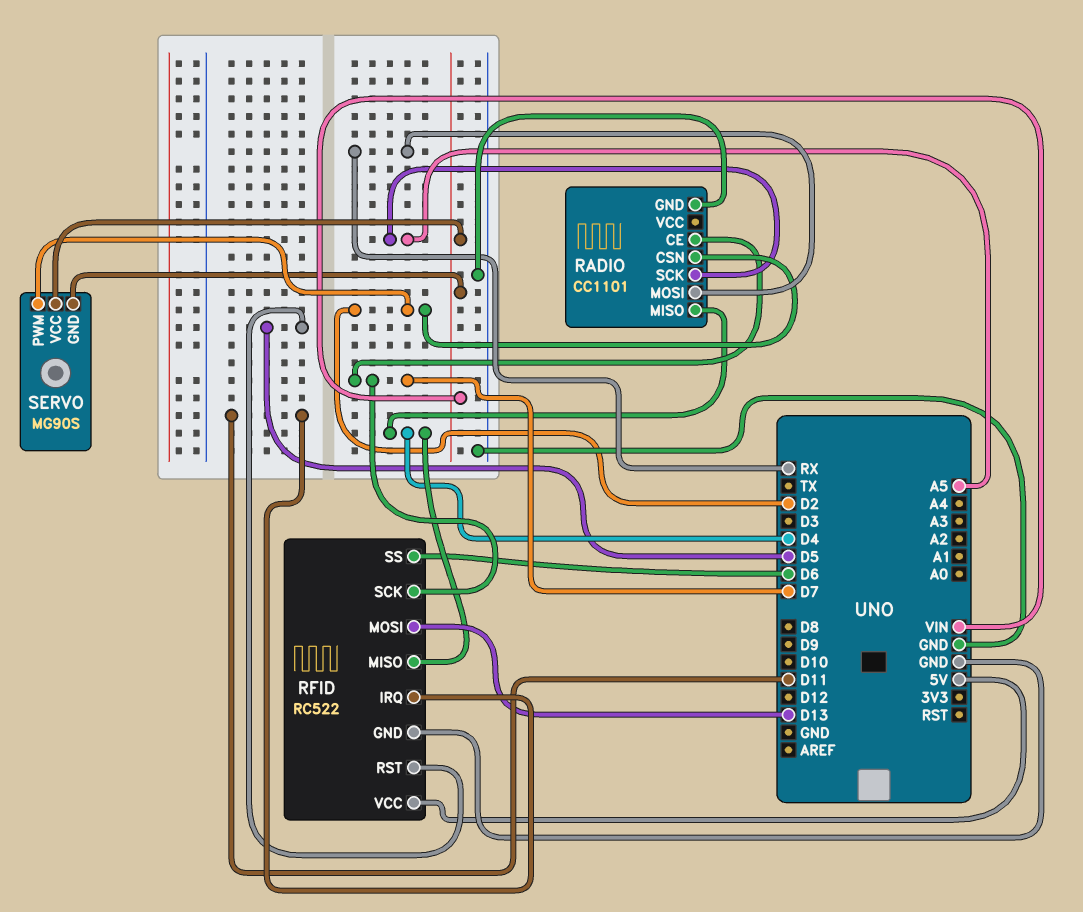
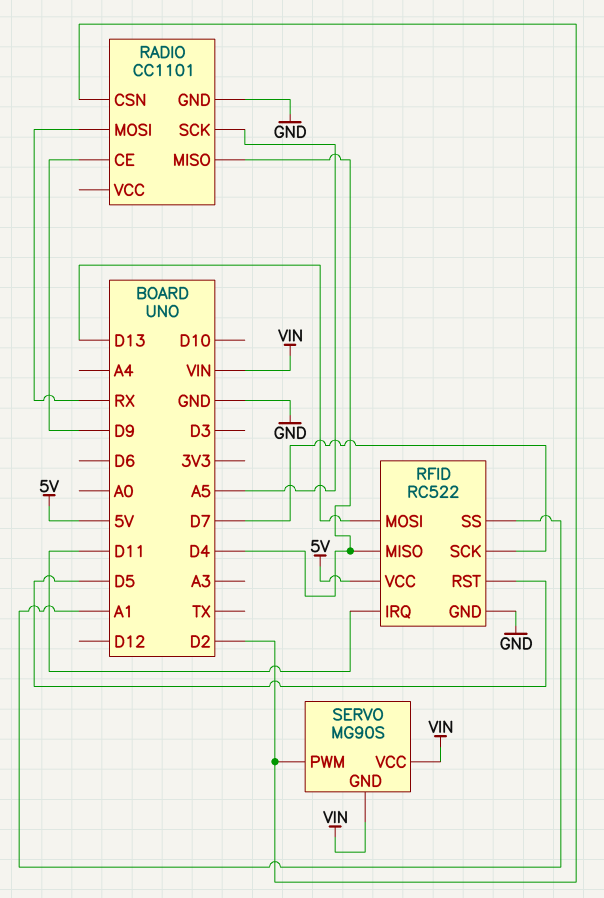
RADIO pin CE: D7 -> D9
RFID pin SS: D6 -> A1

